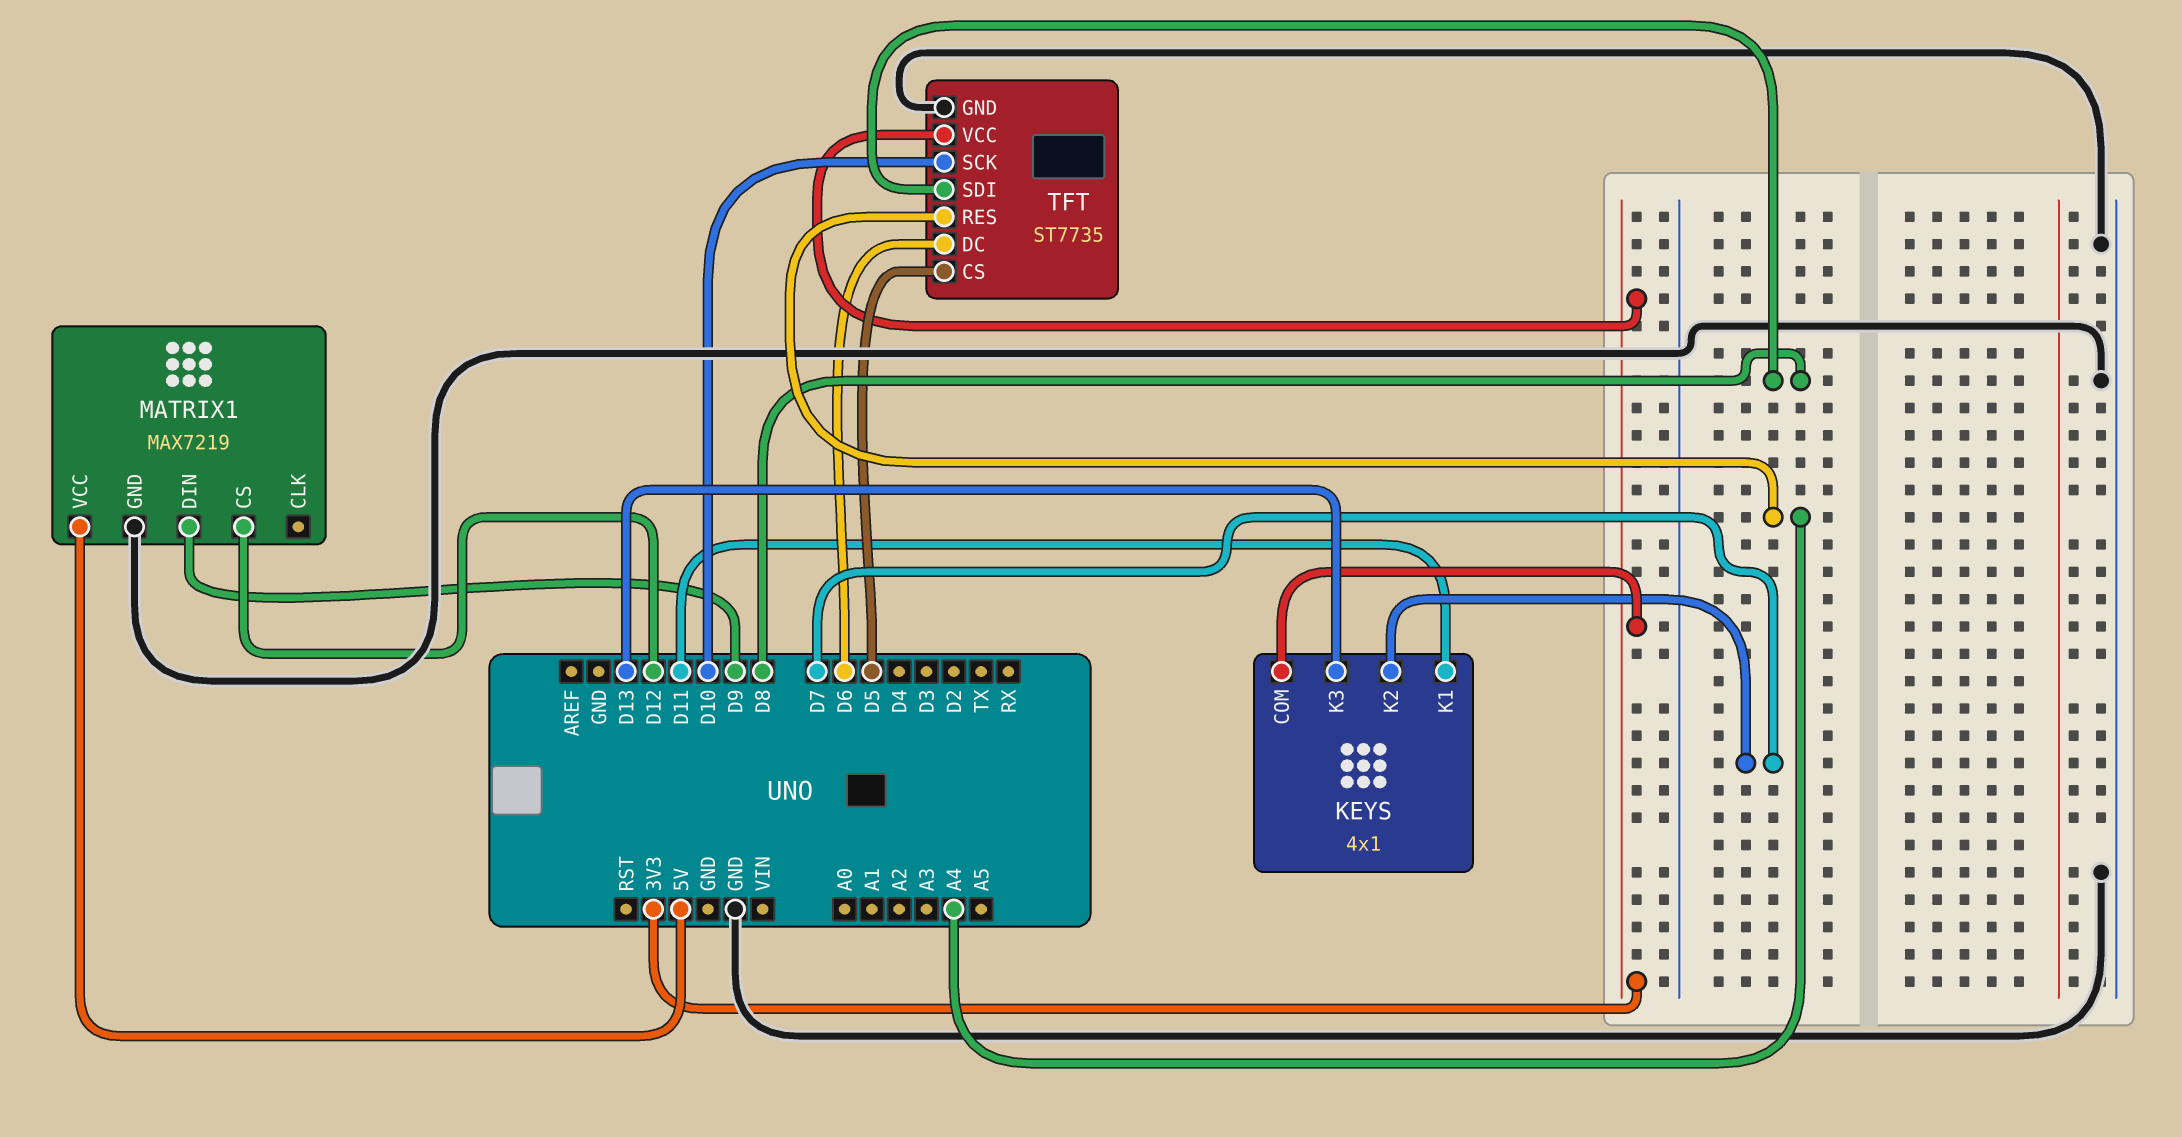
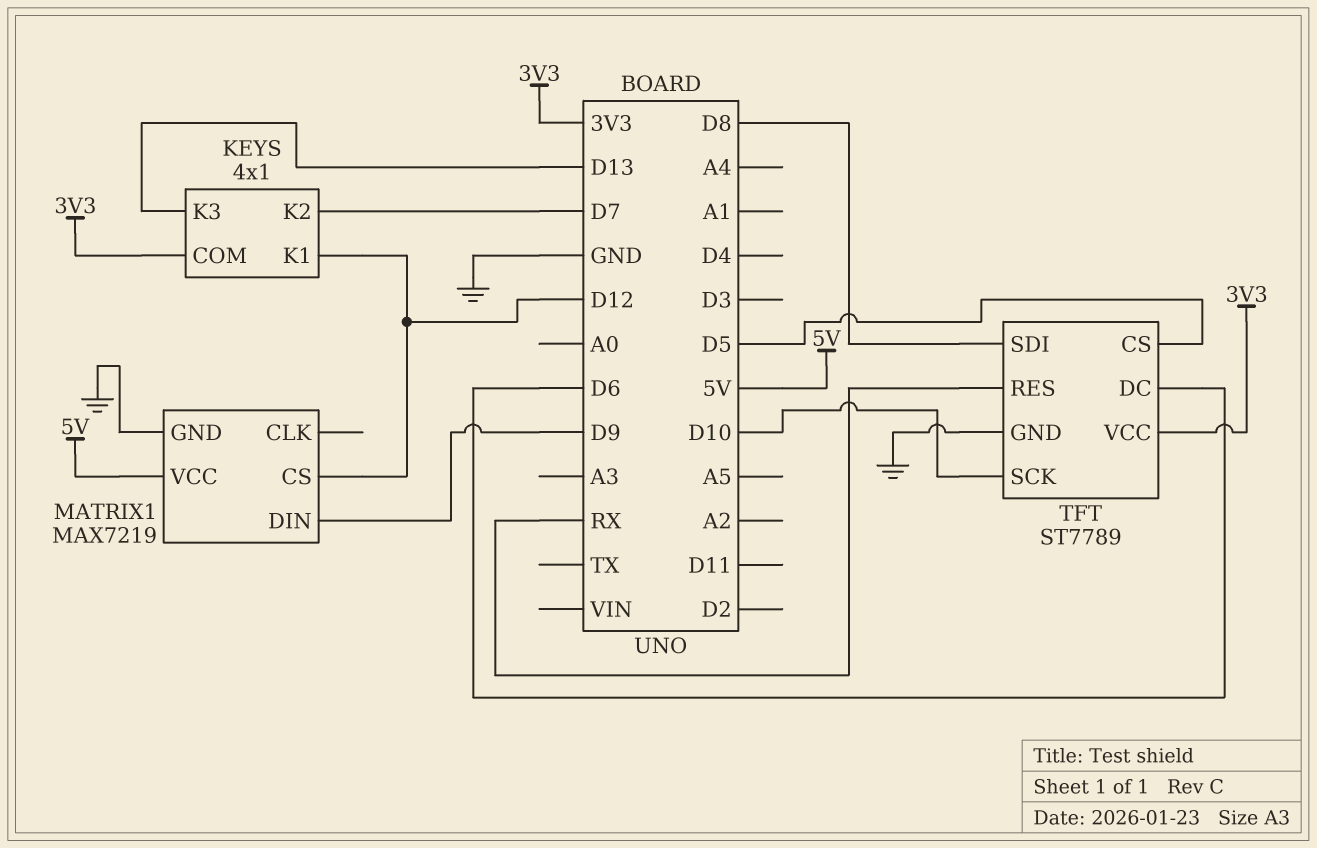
KEYS pin K1: D11 -> D12
TFT: ST7735 -> ST7789
TFT pin RES: A4 -> RX

